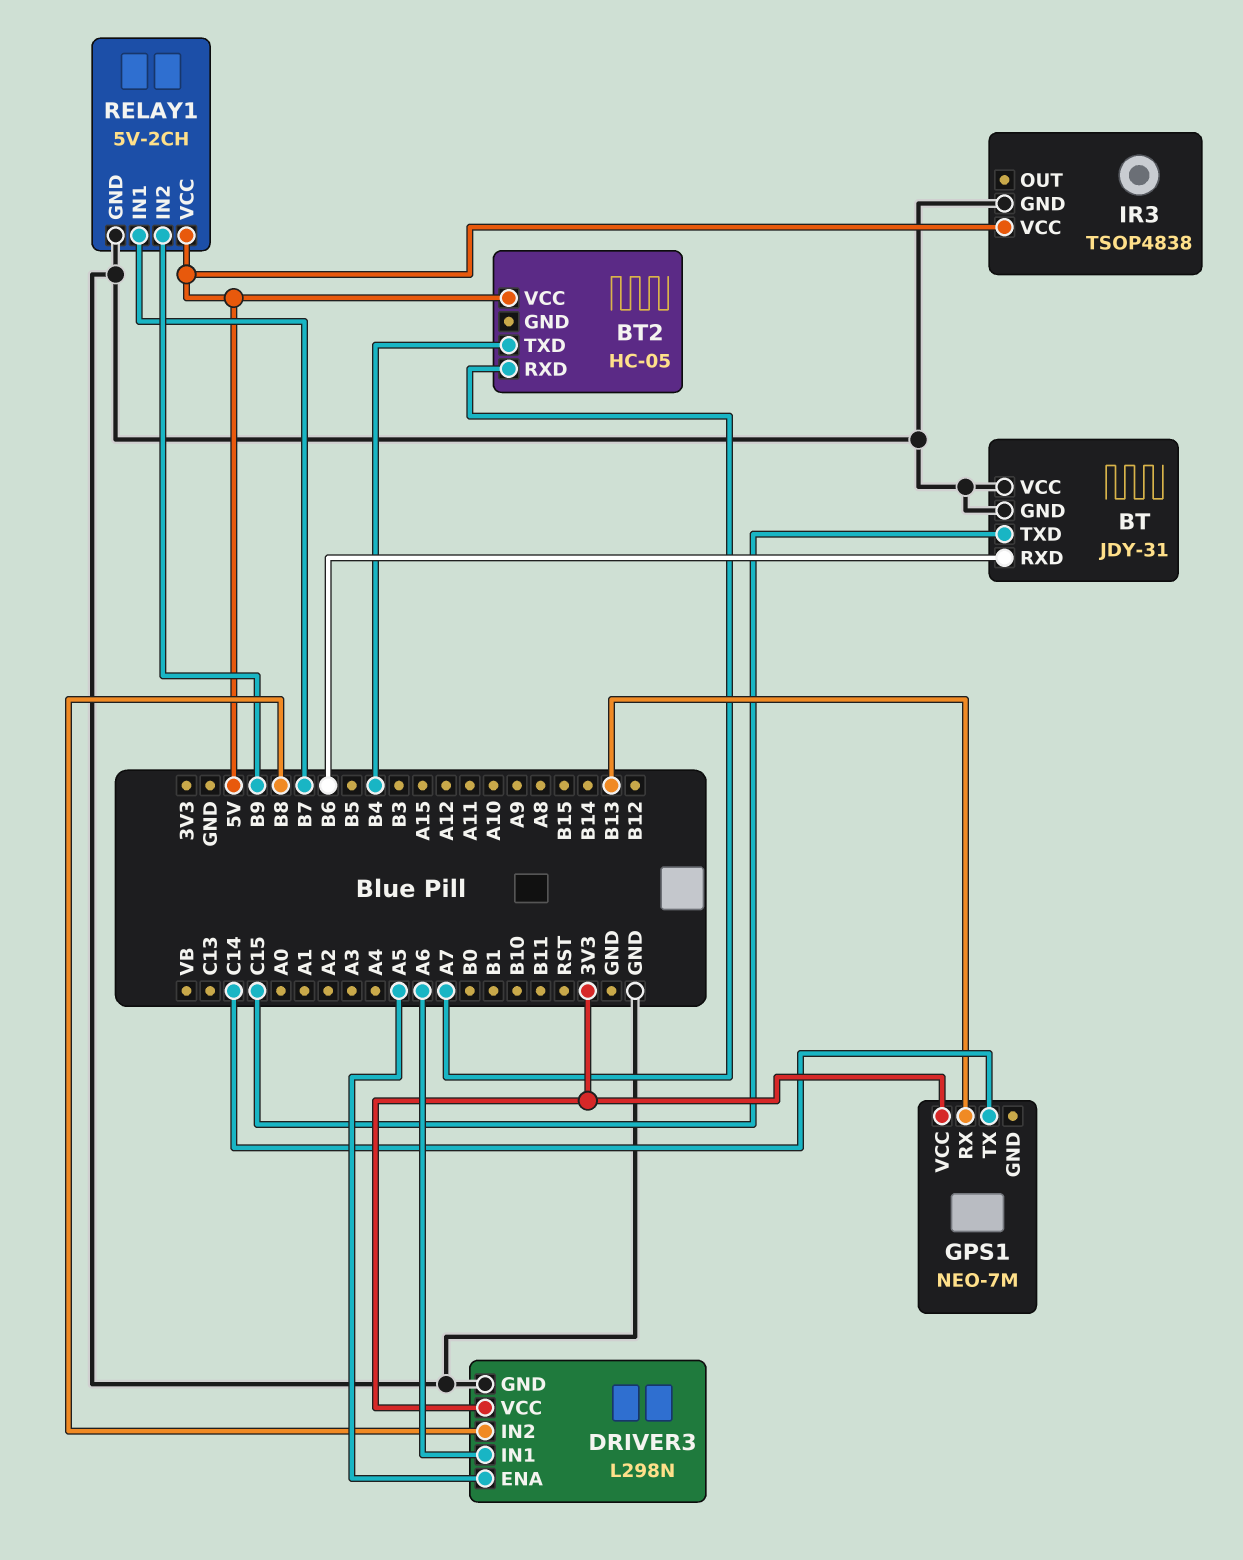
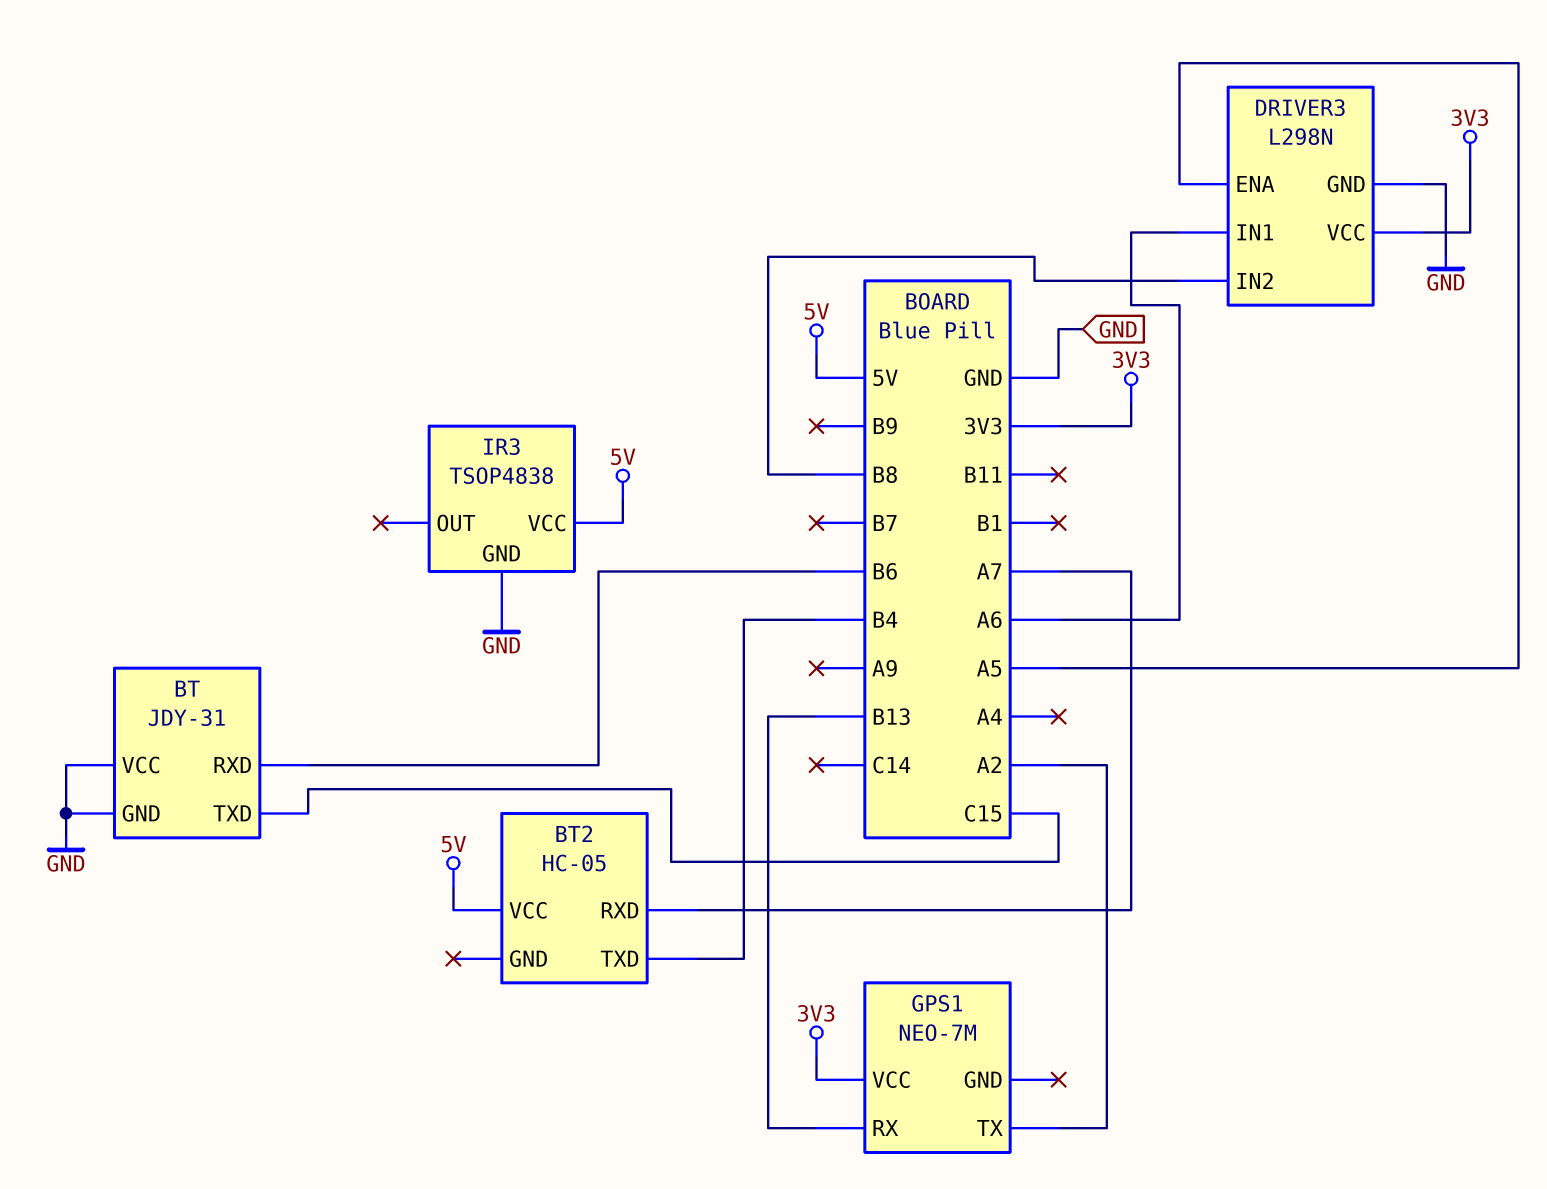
GPS1 pin TX: C14 -> A2
RELAY1: 5V-2CH -> none
RELAY1 pin GND: GND -> none
RELAY1 pin IN1: B7 -> none
RELAY1 pin IN2: B9 -> none
RELAY1 pin VCC: 5V -> none

